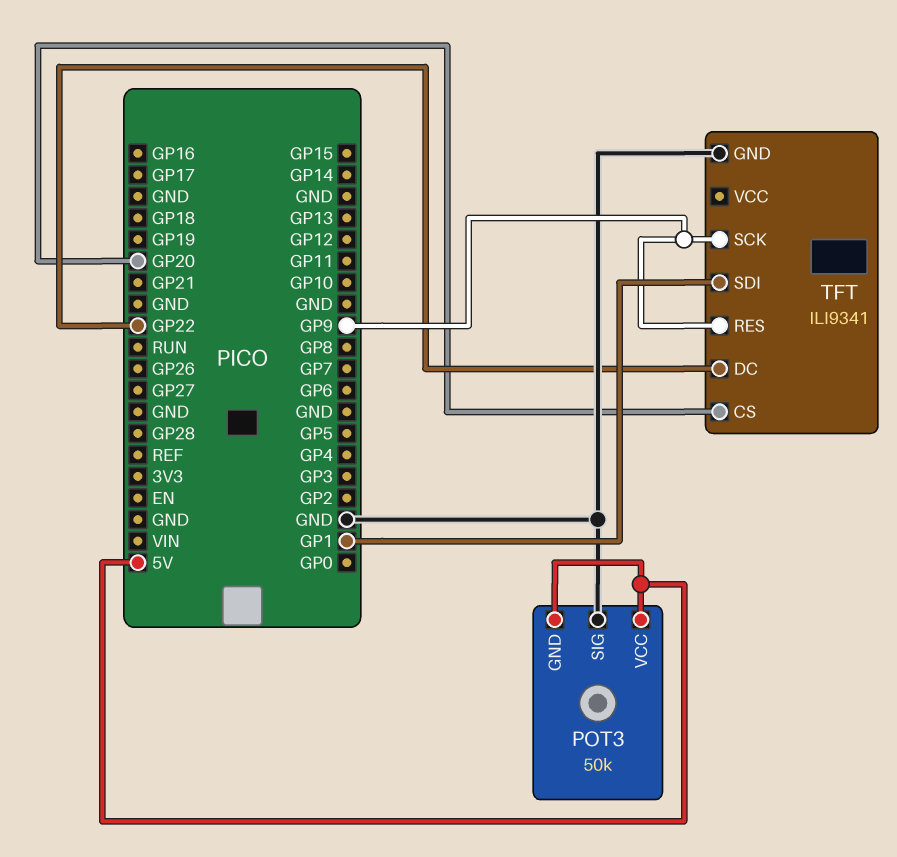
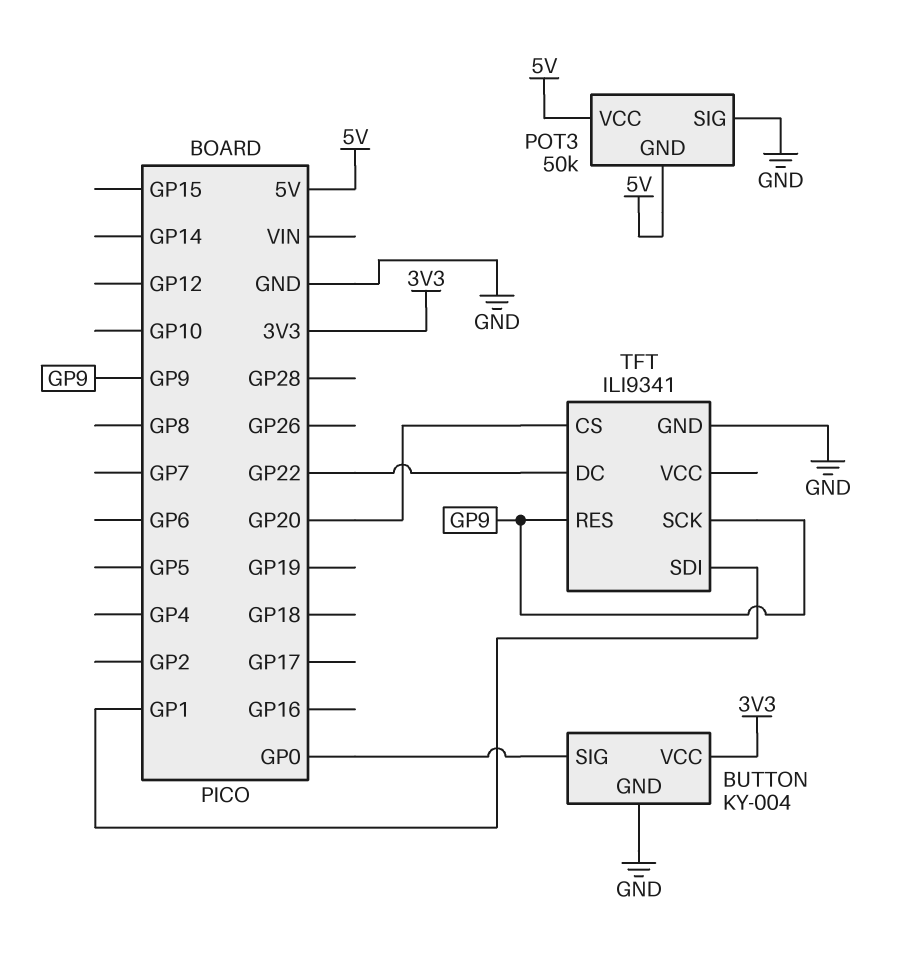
BUTTON: none -> KY-004
BUTTON pin GND: none -> GND
BUTTON pin SIG: none -> GP0
BUTTON pin VCC: none -> 3V3

